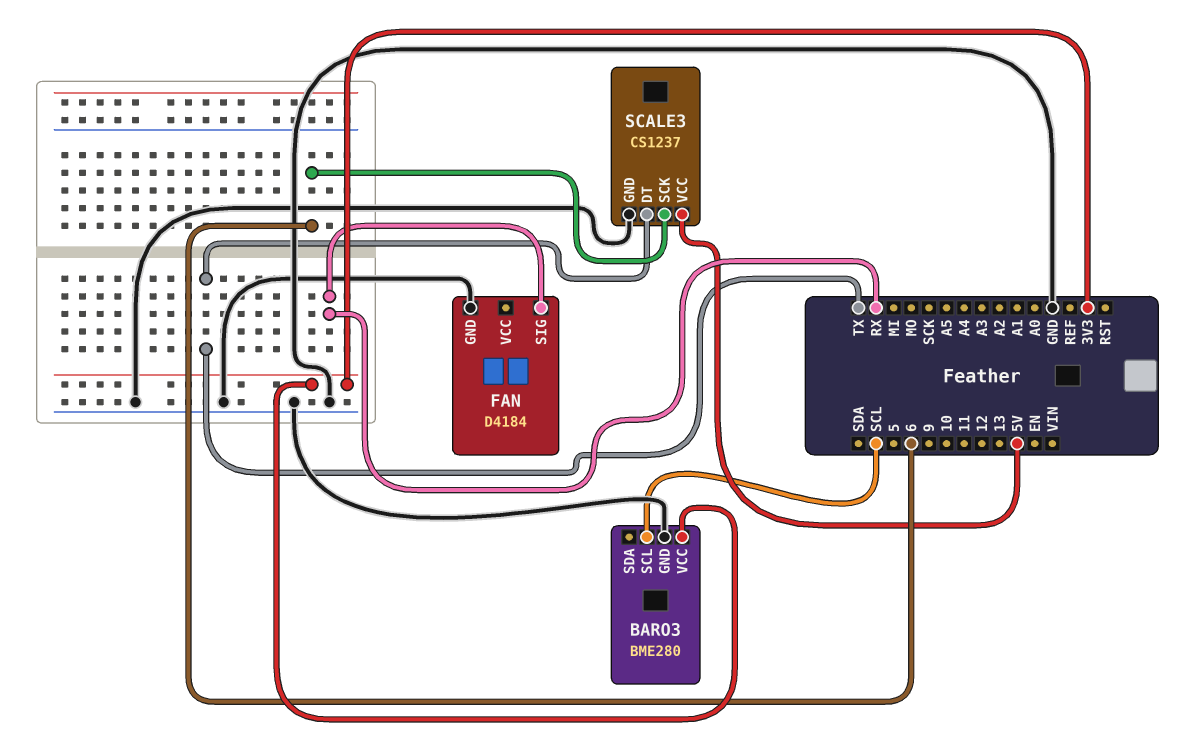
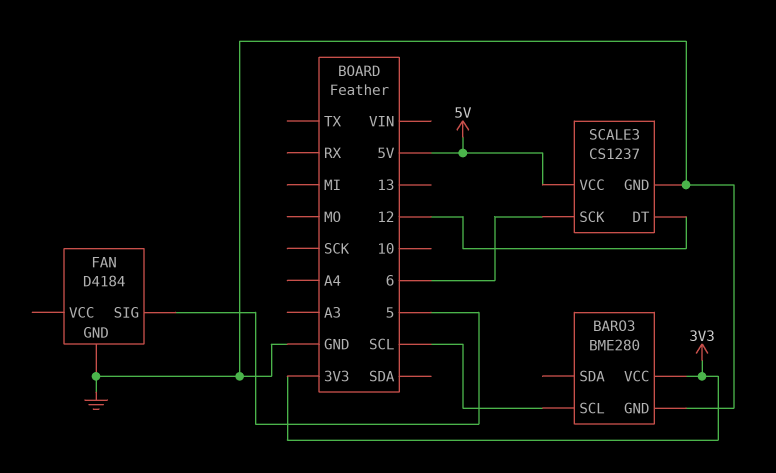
FAN pin SIG: RX -> 5
SCALE3 pin DT: TX -> 12

